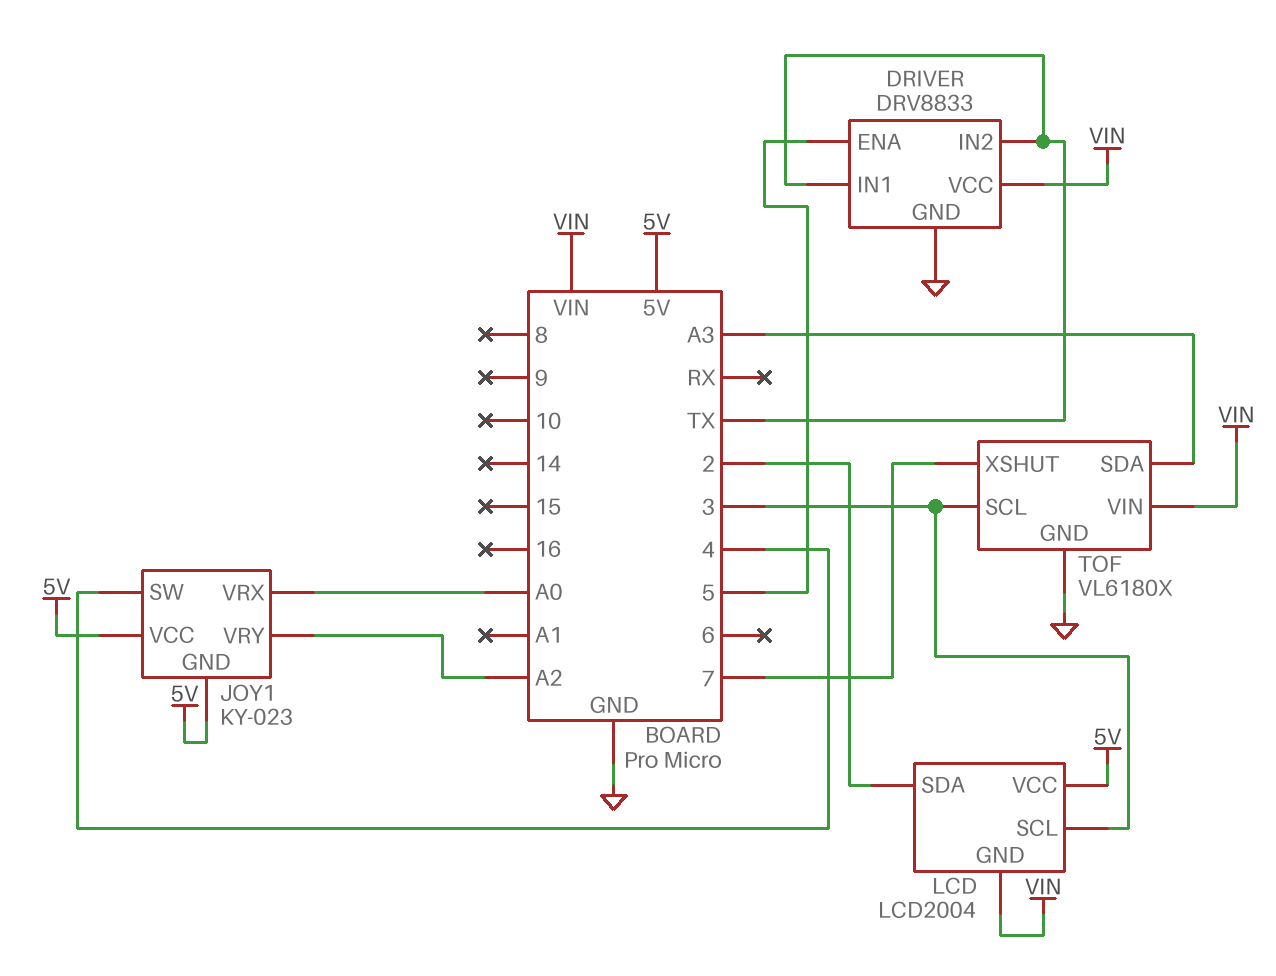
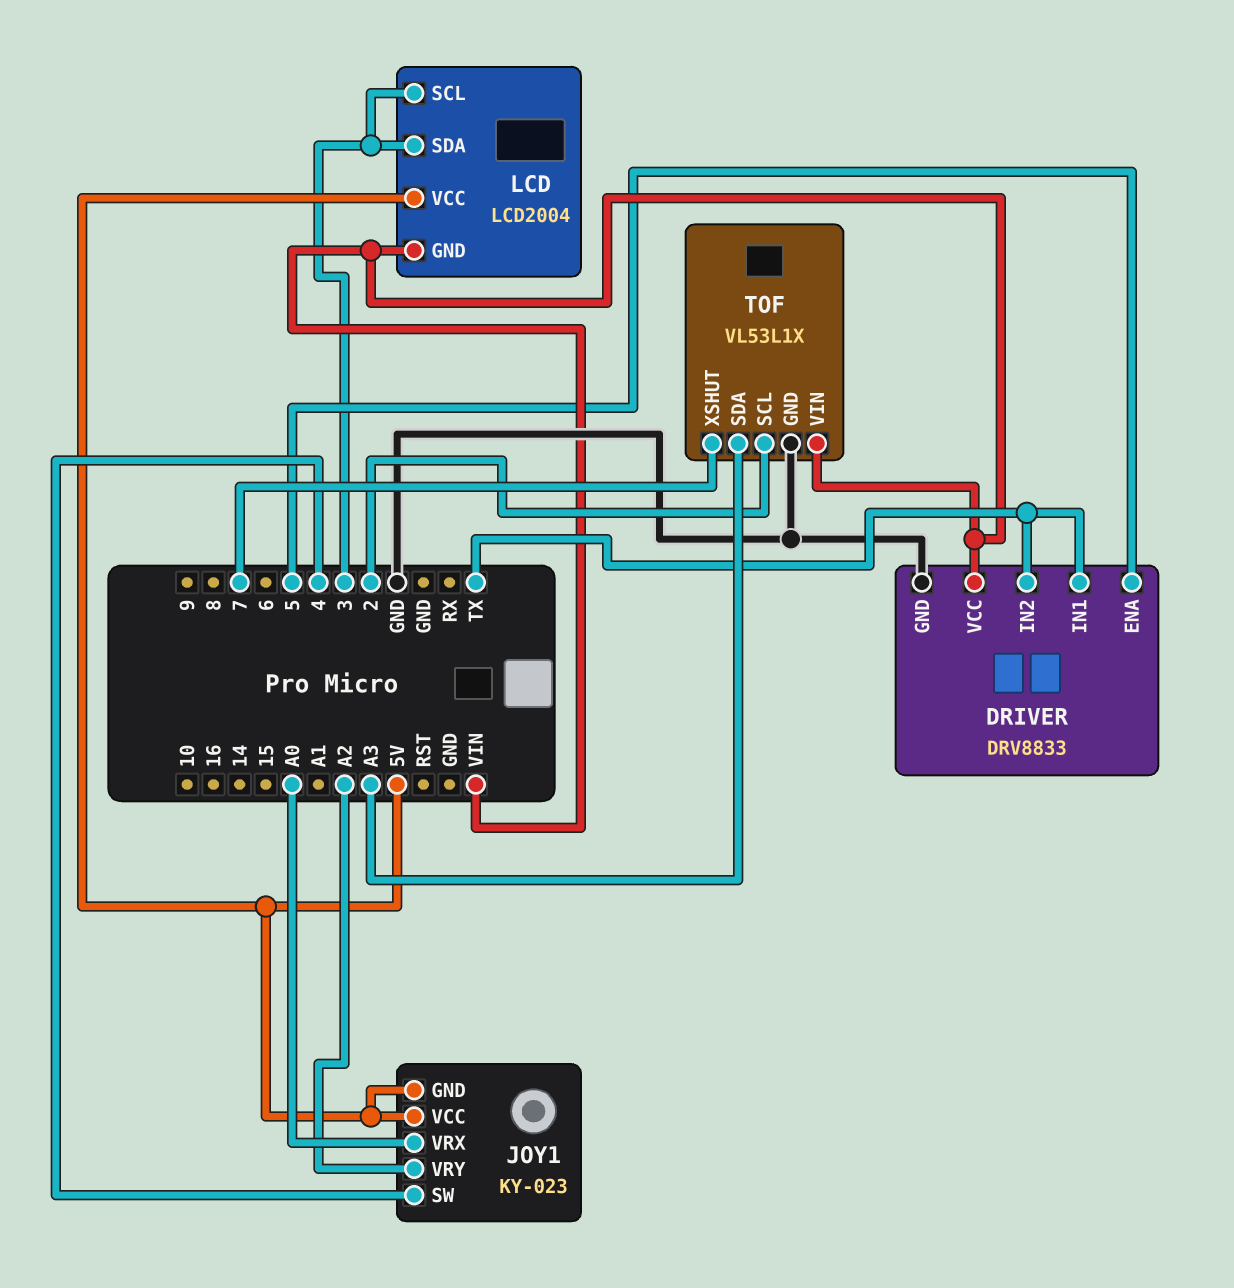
LCD pin SDA: 2 -> 3
TOF: VL6180X -> VL53L1X
TOF pin SCL: 3 -> 2

